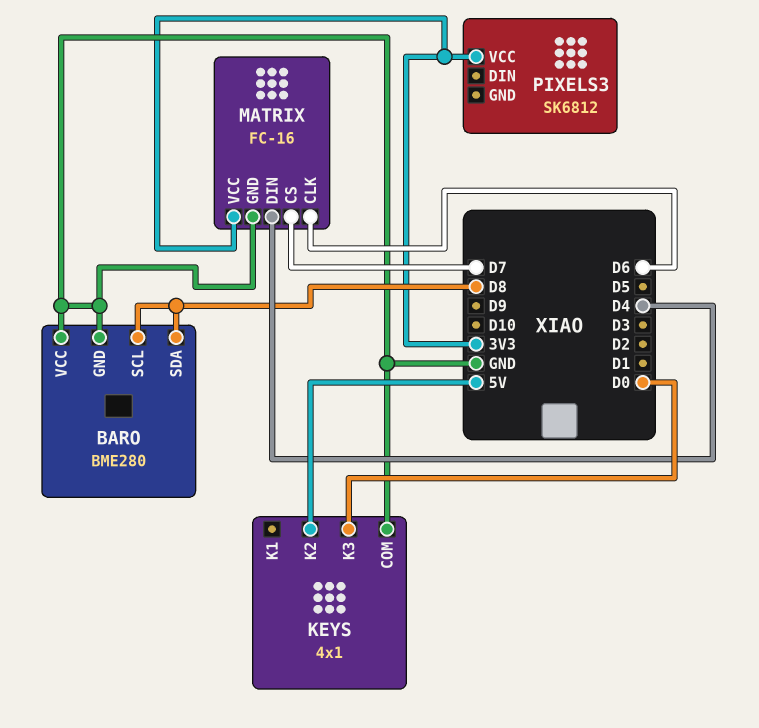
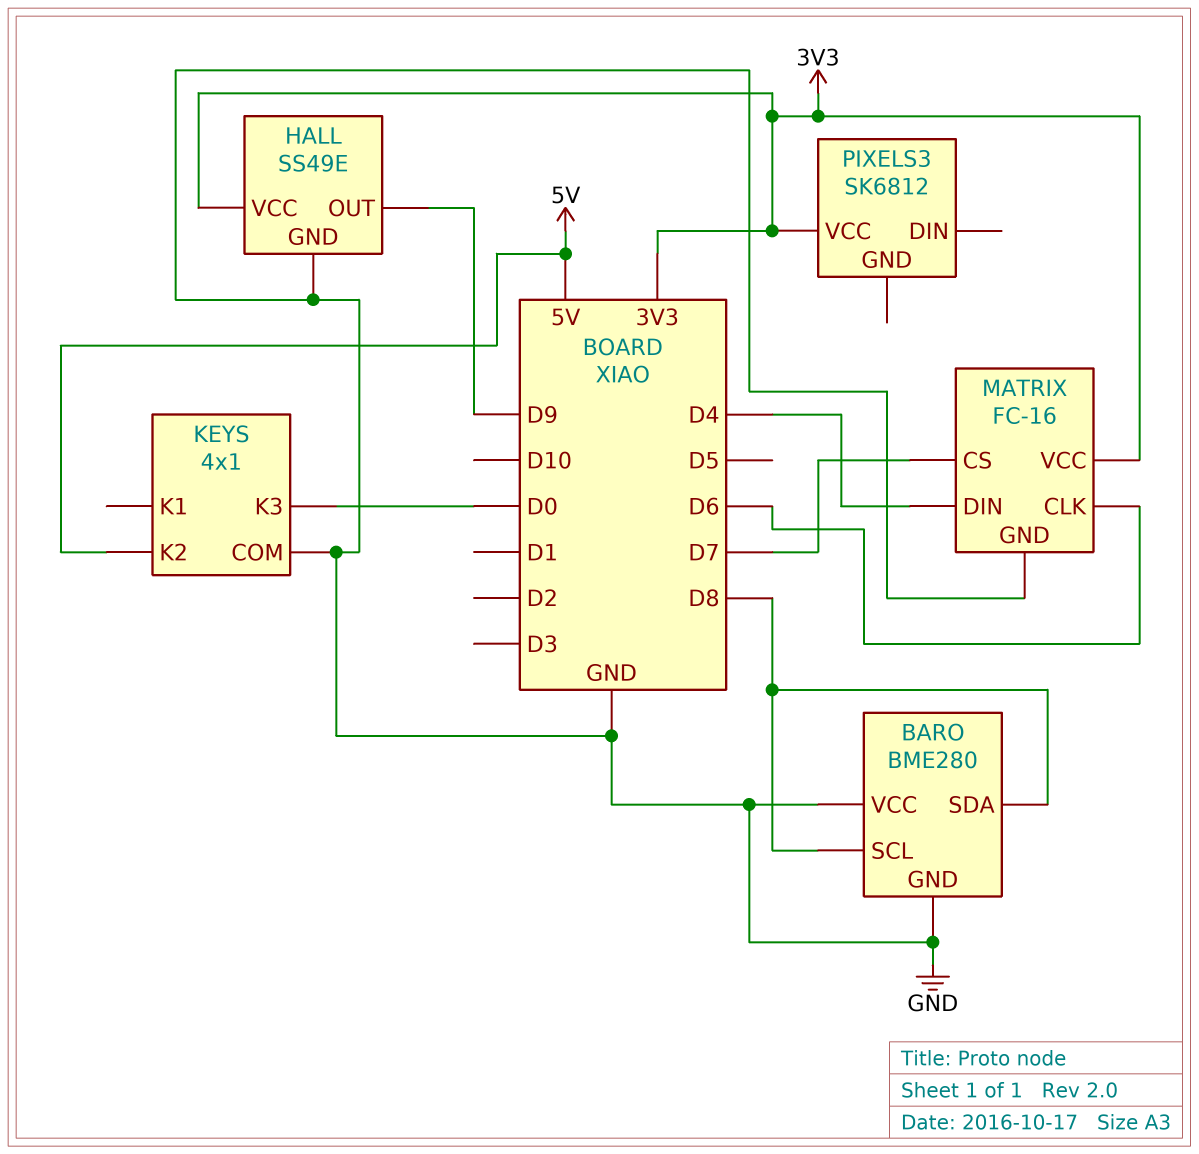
HALL: none -> SS49E
HALL pin GND: none -> GND
HALL pin OUT: none -> D9
HALL pin VCC: none -> 3V3

